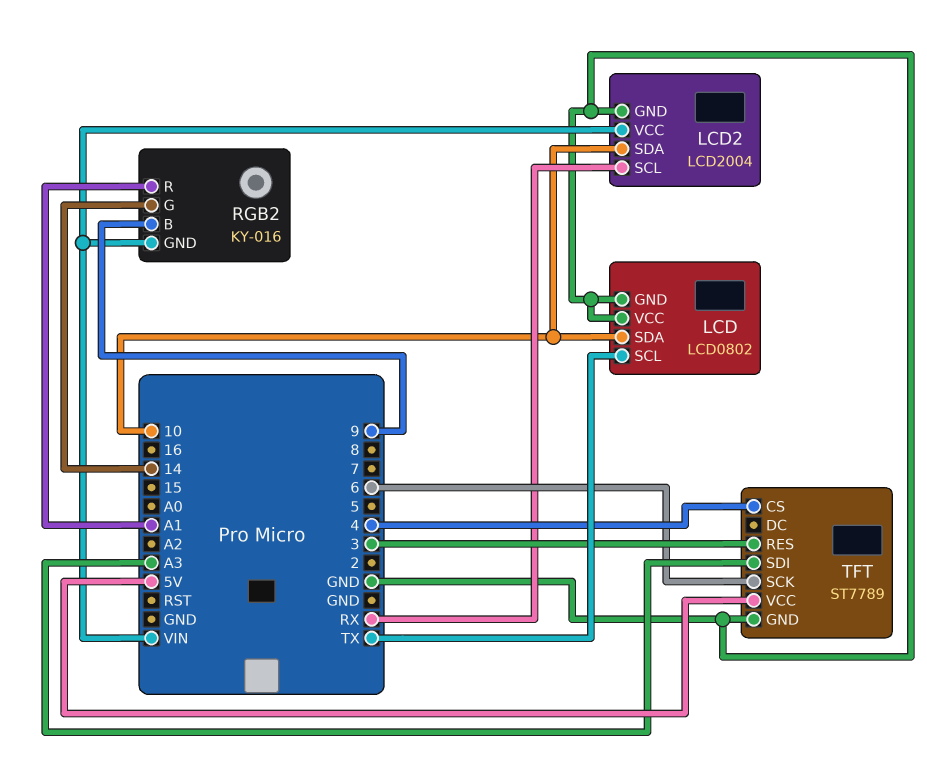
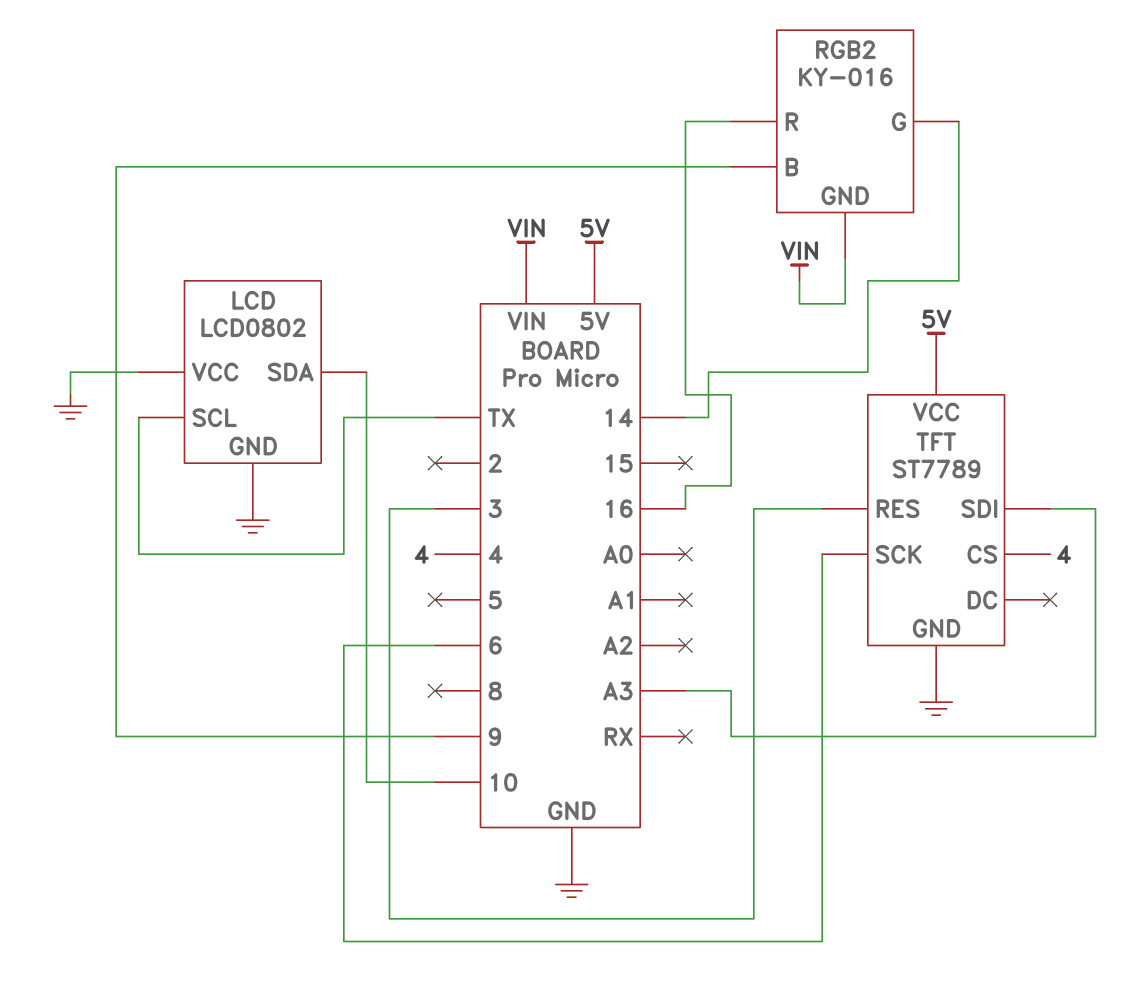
LCD2: LCD2004 -> none
LCD2 pin GND: GND -> none
LCD2 pin SCL: RX -> none
LCD2 pin SDA: 10 -> none
LCD2 pin VCC: VIN -> none
RGB2 pin R: A1 -> 16

